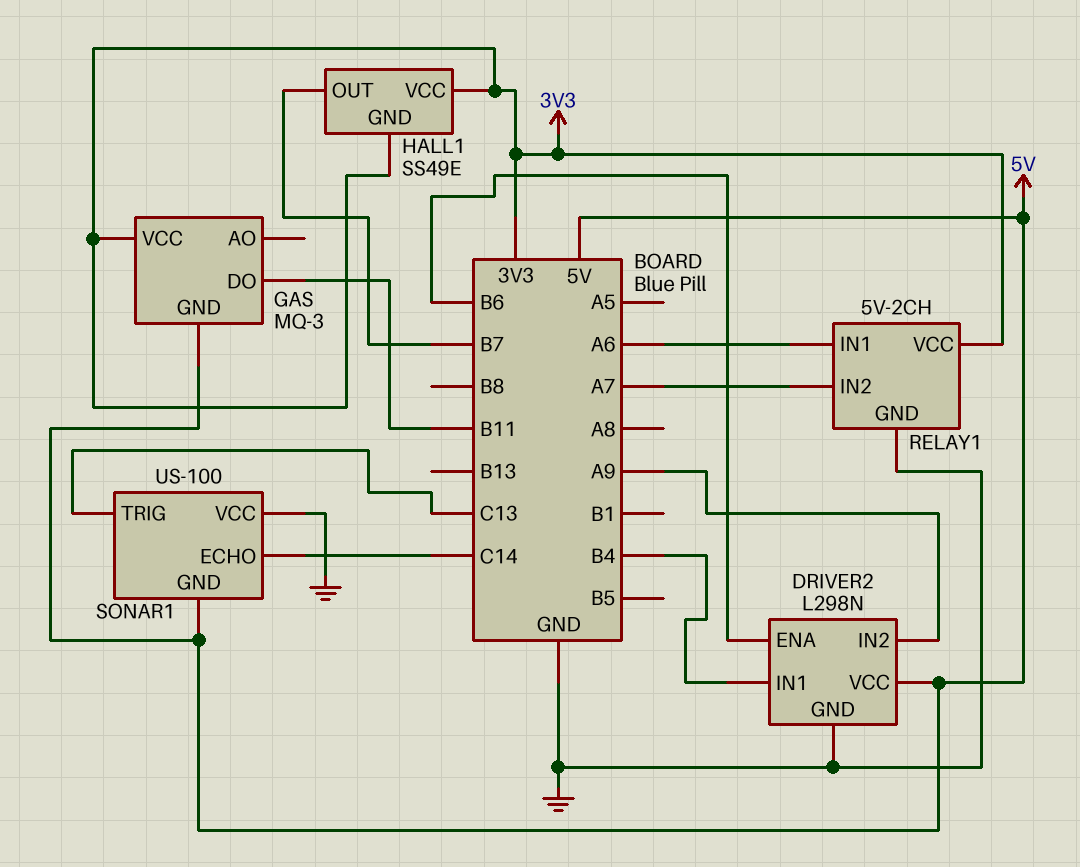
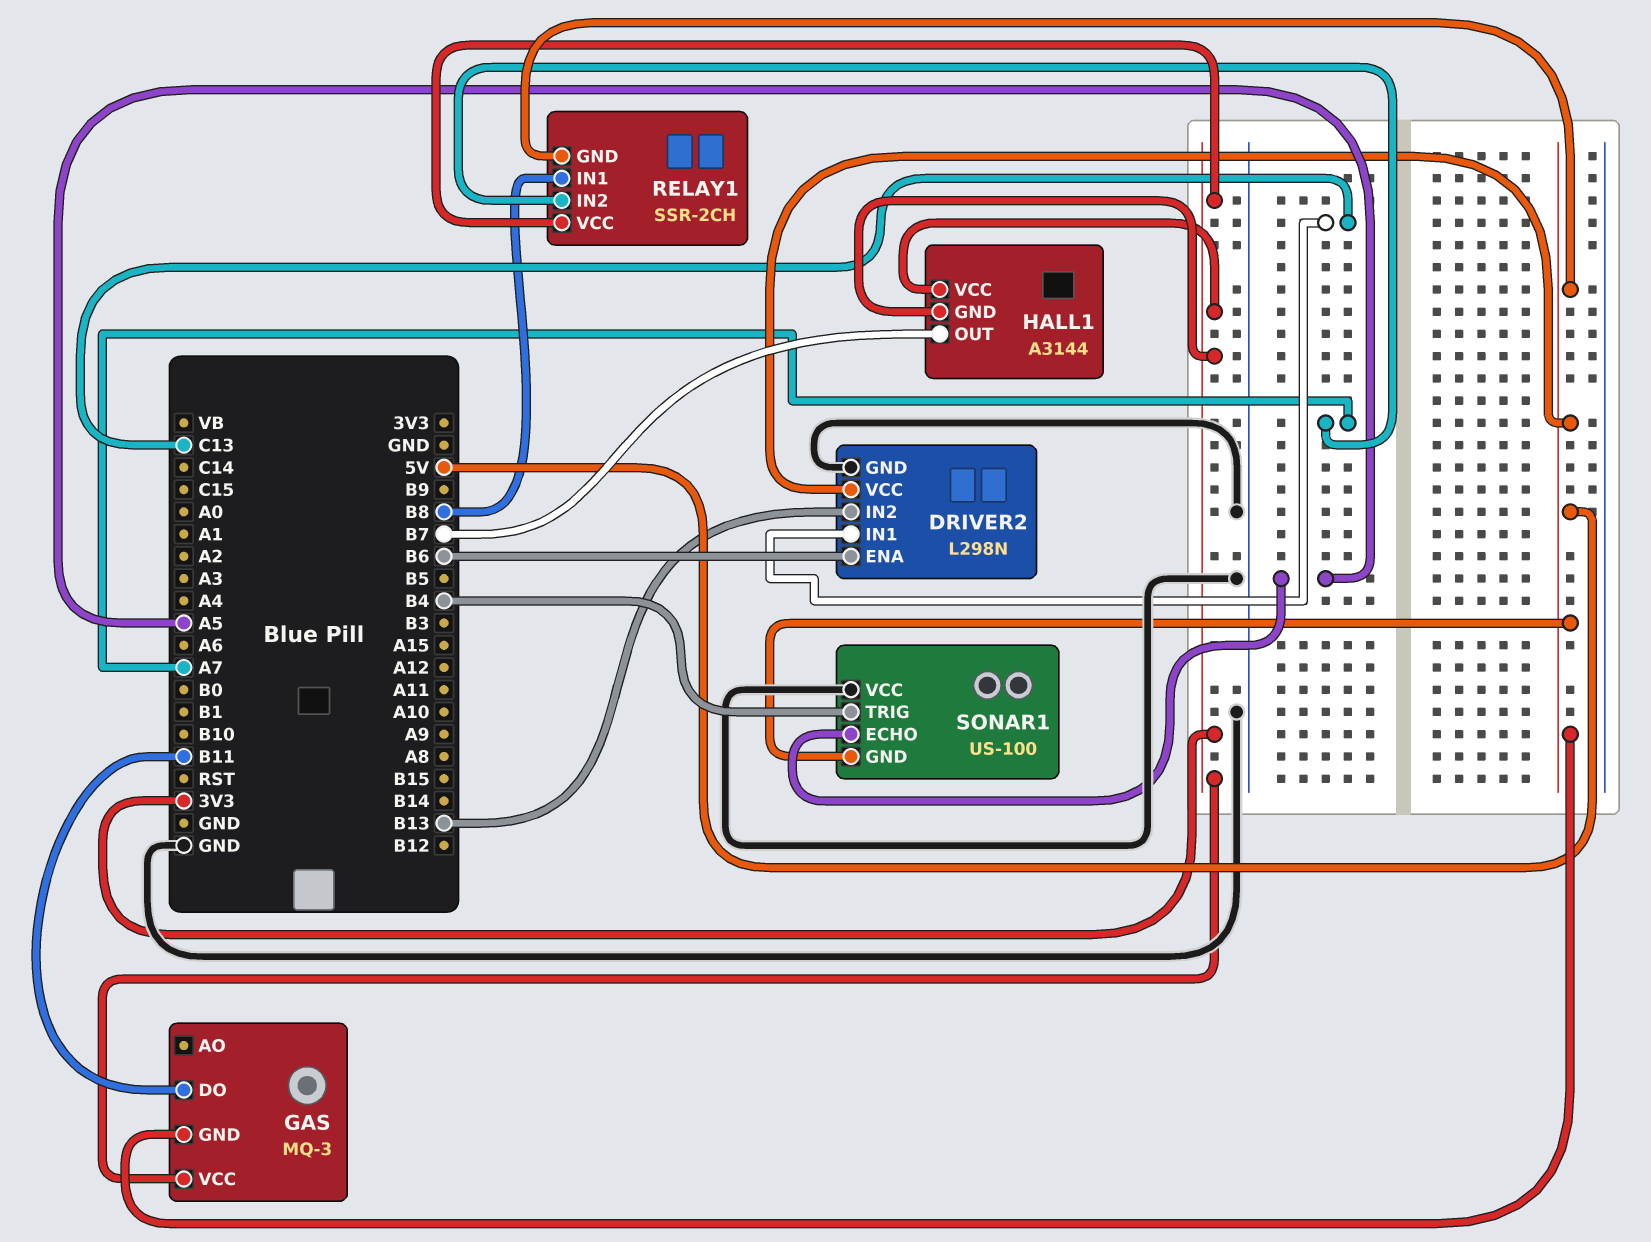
DRIVER2 pin IN1: B4 -> C13
DRIVER2 pin IN2: A9 -> B13
HALL1: SS49E -> A3144
RELAY1: 5V-2CH -> SSR-2CH
RELAY1 pin GND: GND -> 5V
RELAY1 pin IN1: A6 -> B8
SONAR1 pin ECHO: C14 -> A5
SONAR1 pin TRIG: C13 -> B4

